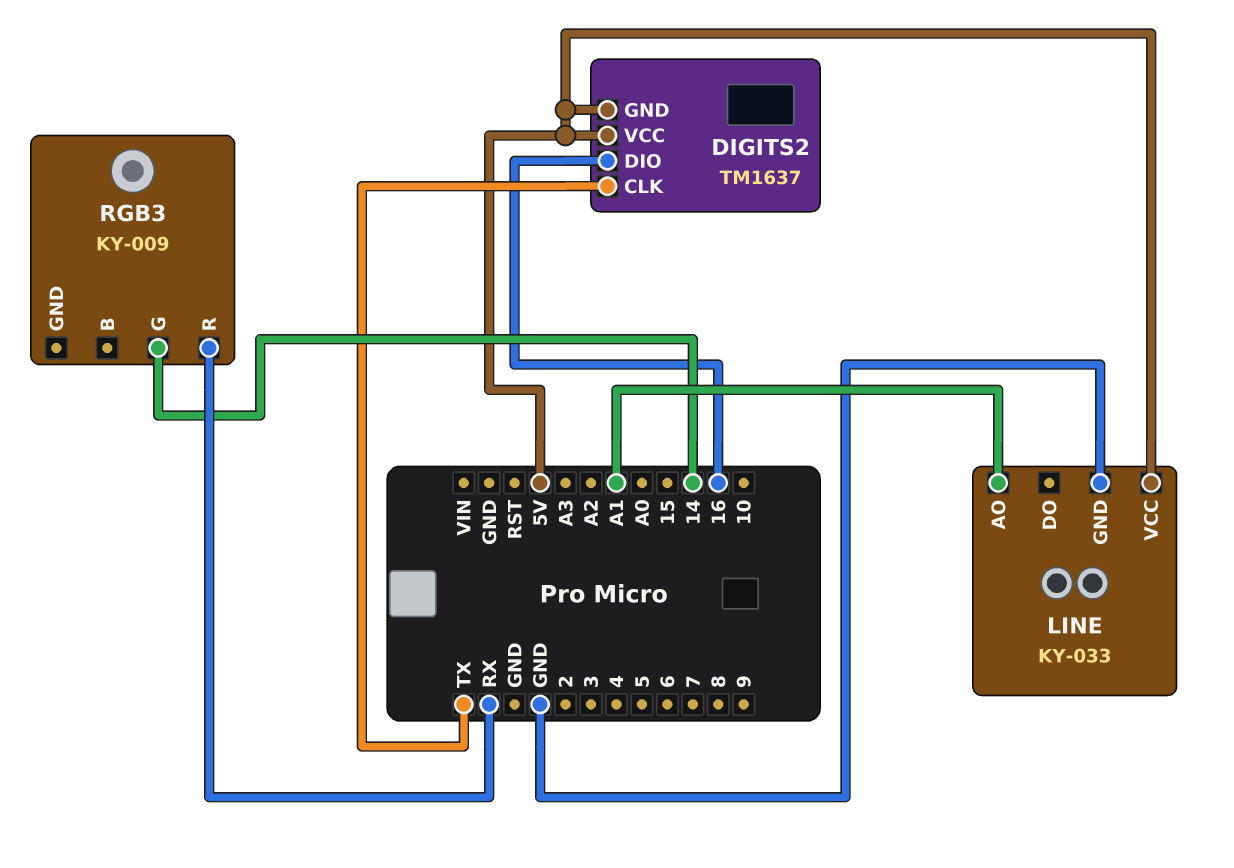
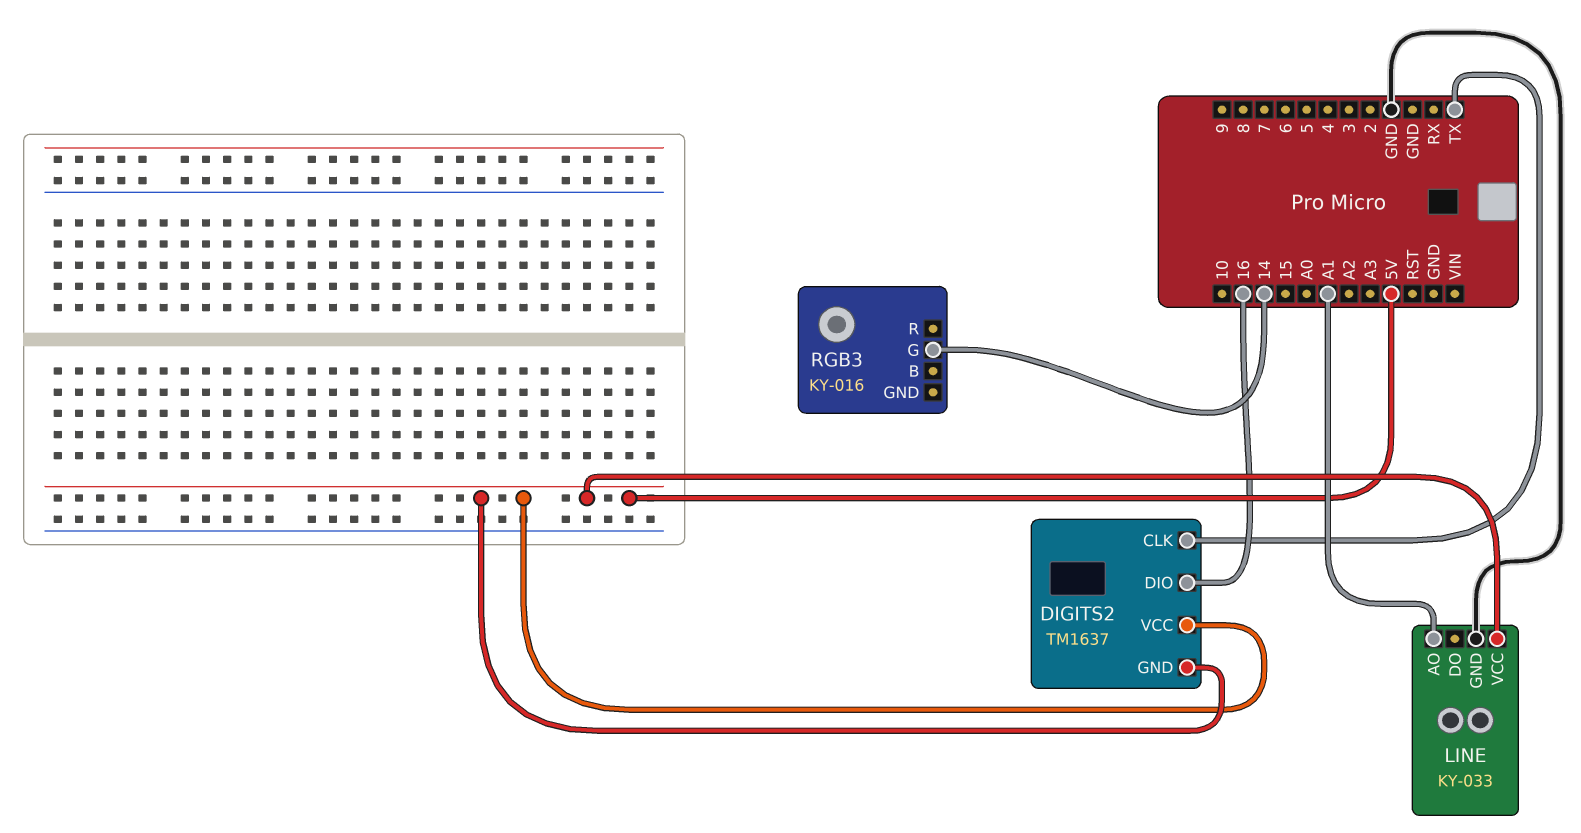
RGB3: KY-009 -> KY-016
RGB3 pin R: RX -> none

